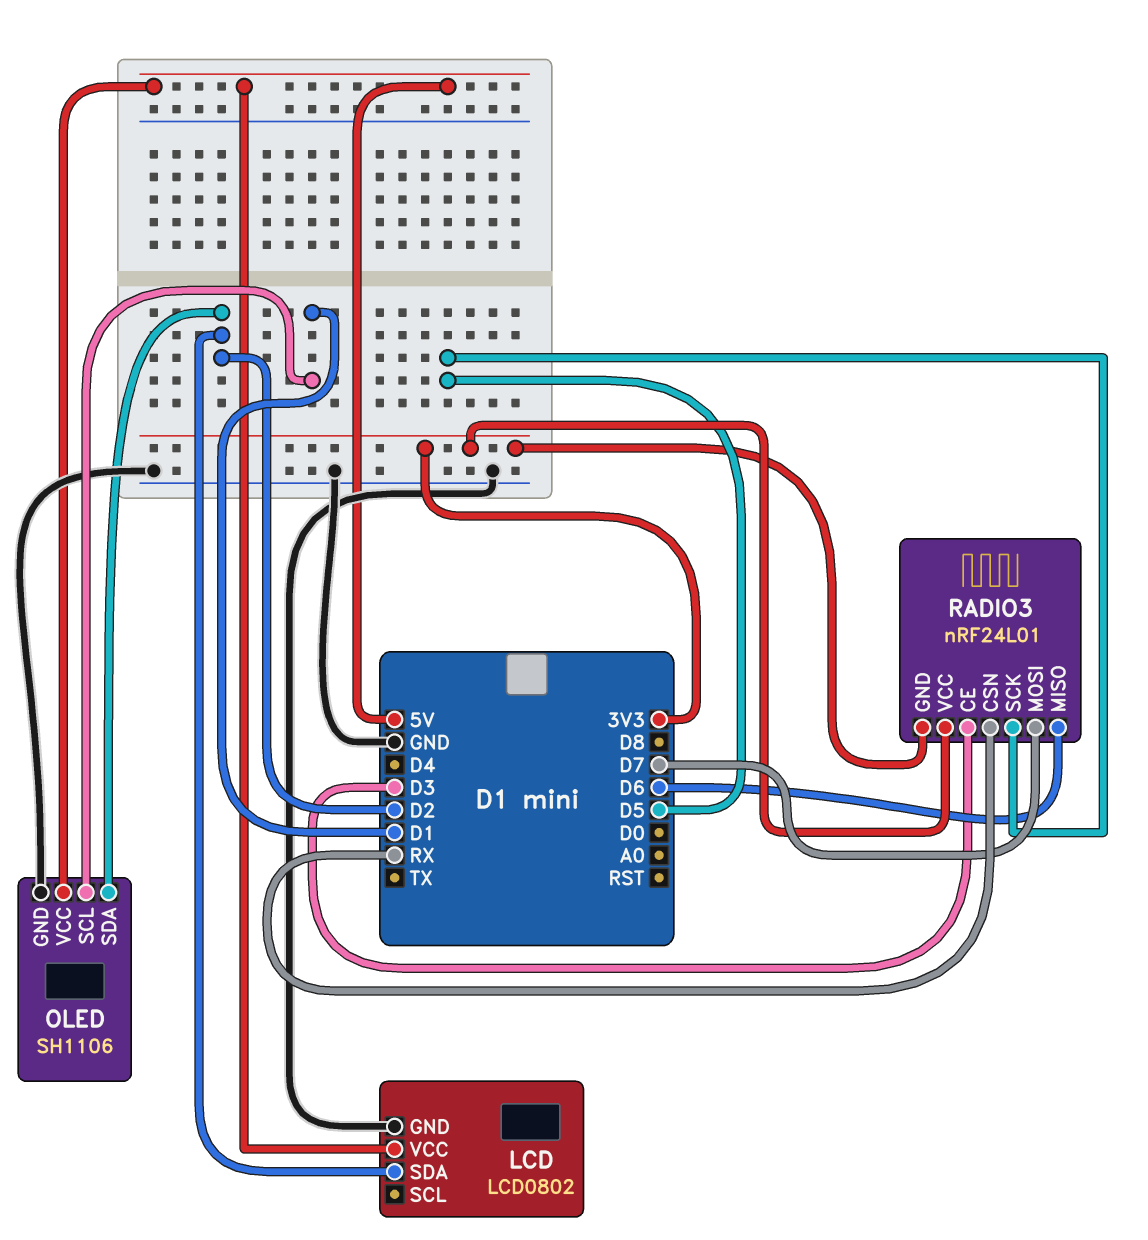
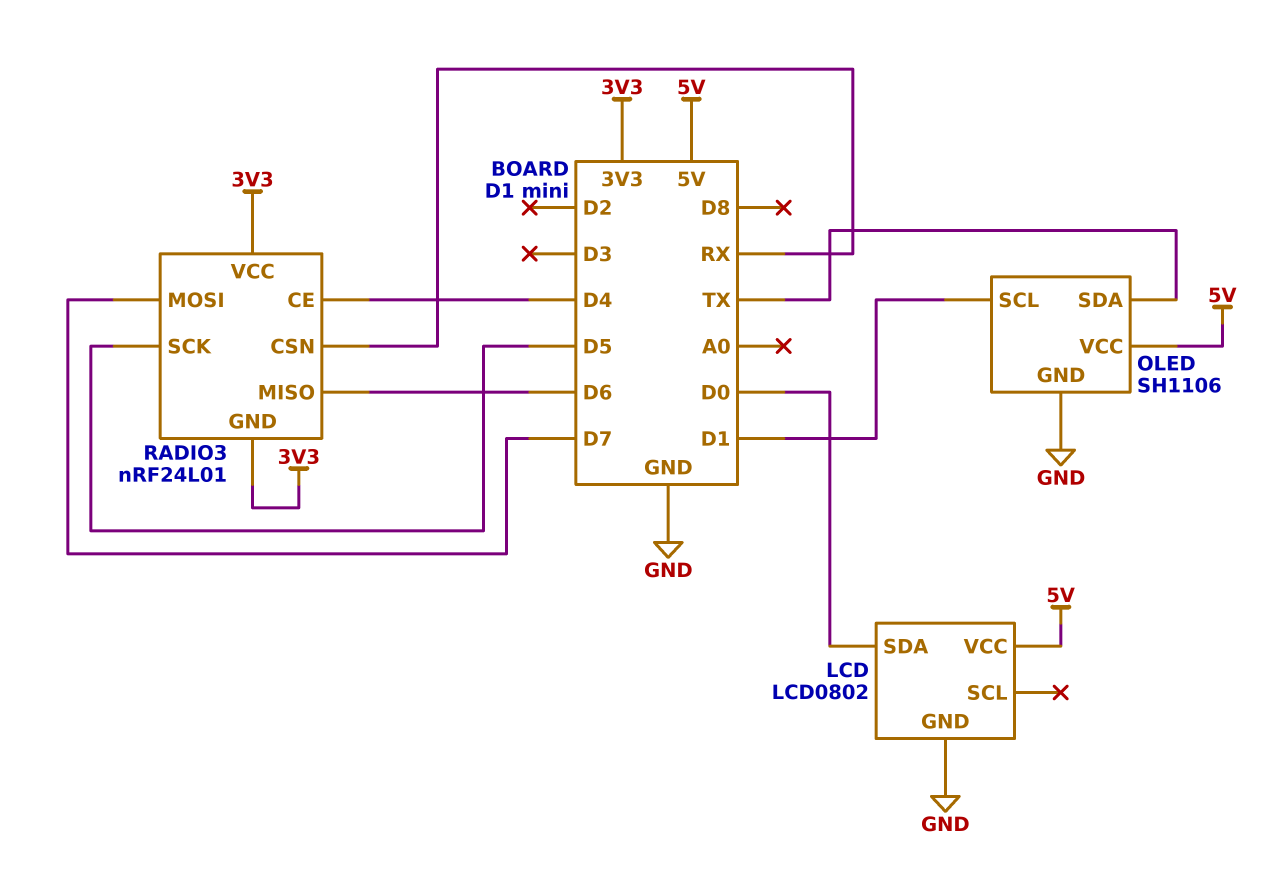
LCD pin SDA: D2 -> D0
OLED pin SDA: D2 -> TX
RADIO3 pin CE: D3 -> D4

